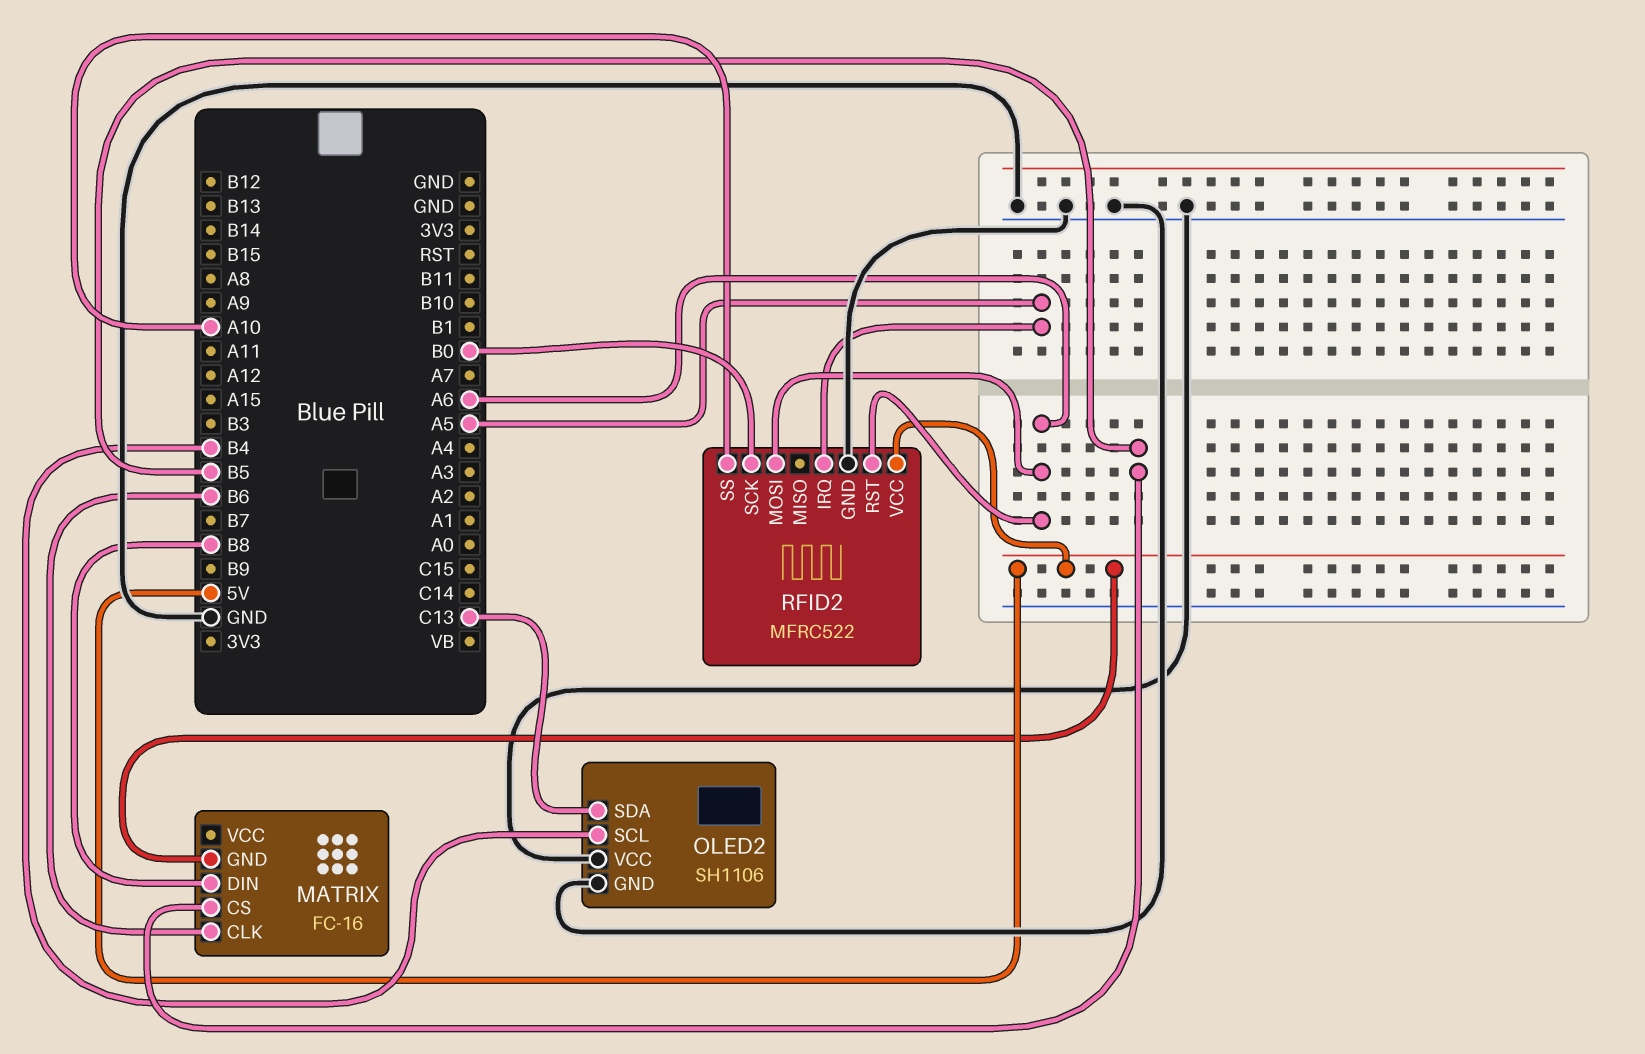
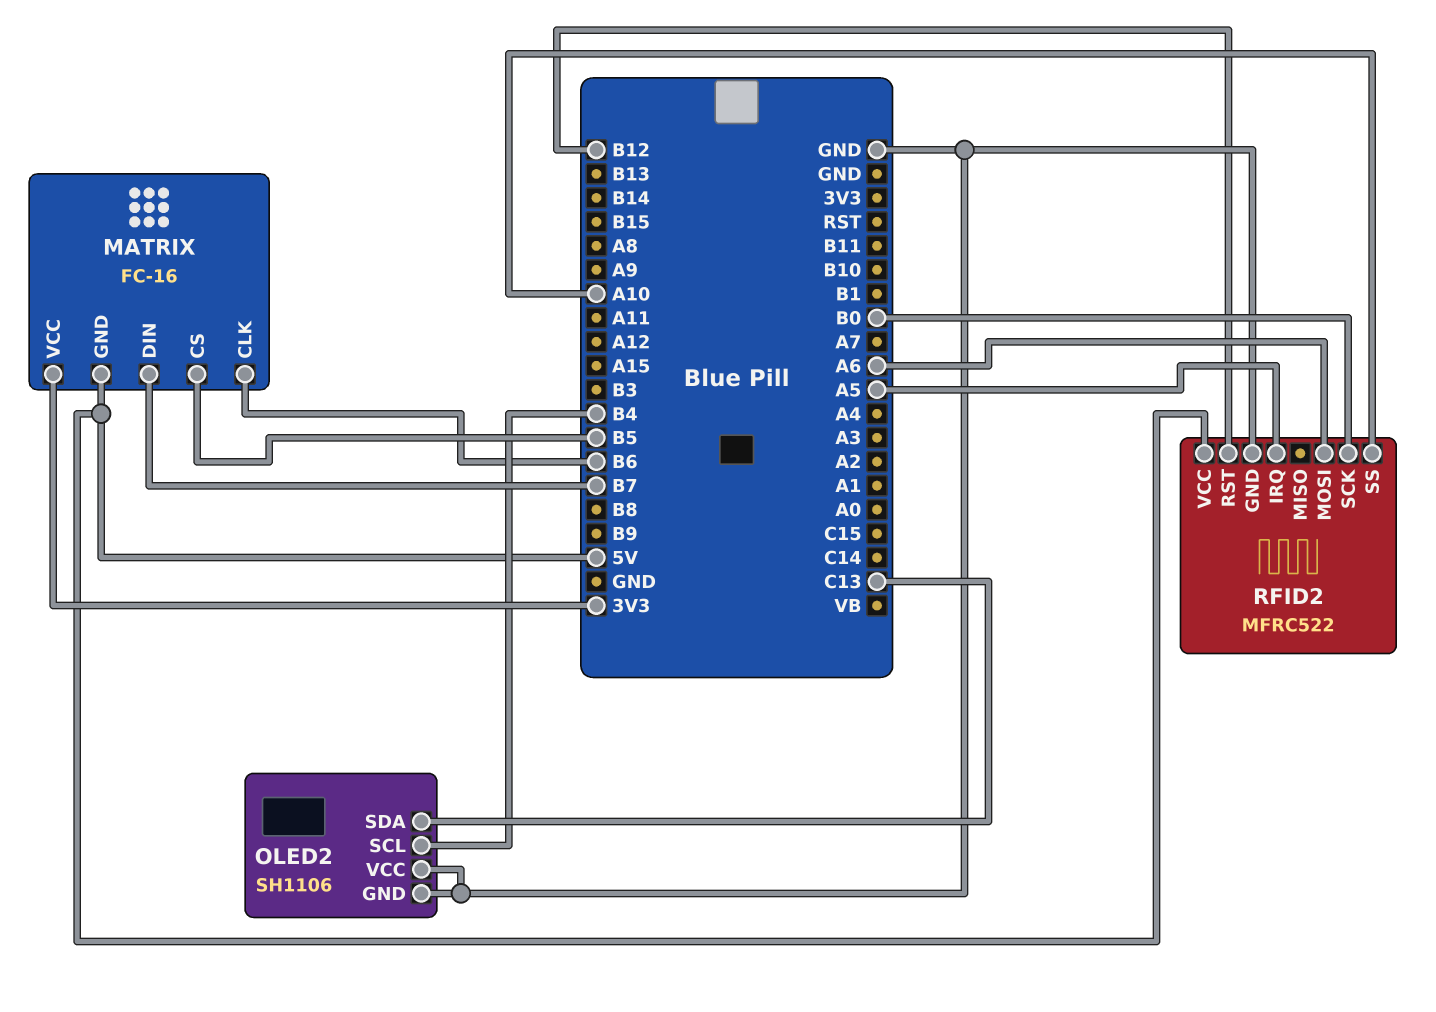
MATRIX pin DIN: B8 -> B7
MATRIX pin VCC: none -> 3V3
RFID2 pin RST: A6 -> B12

